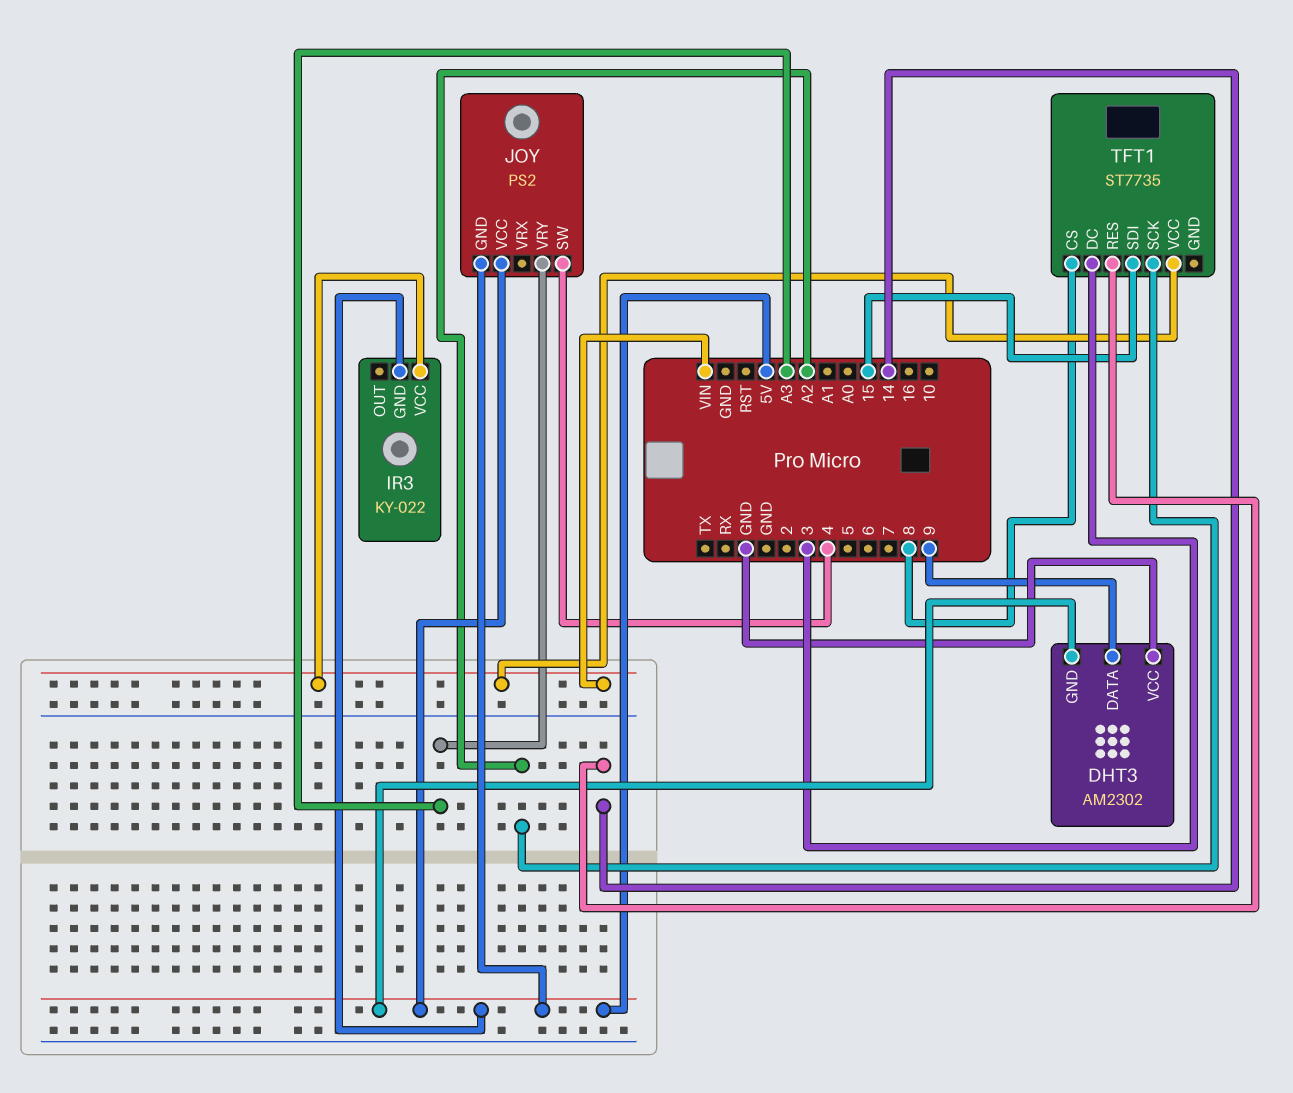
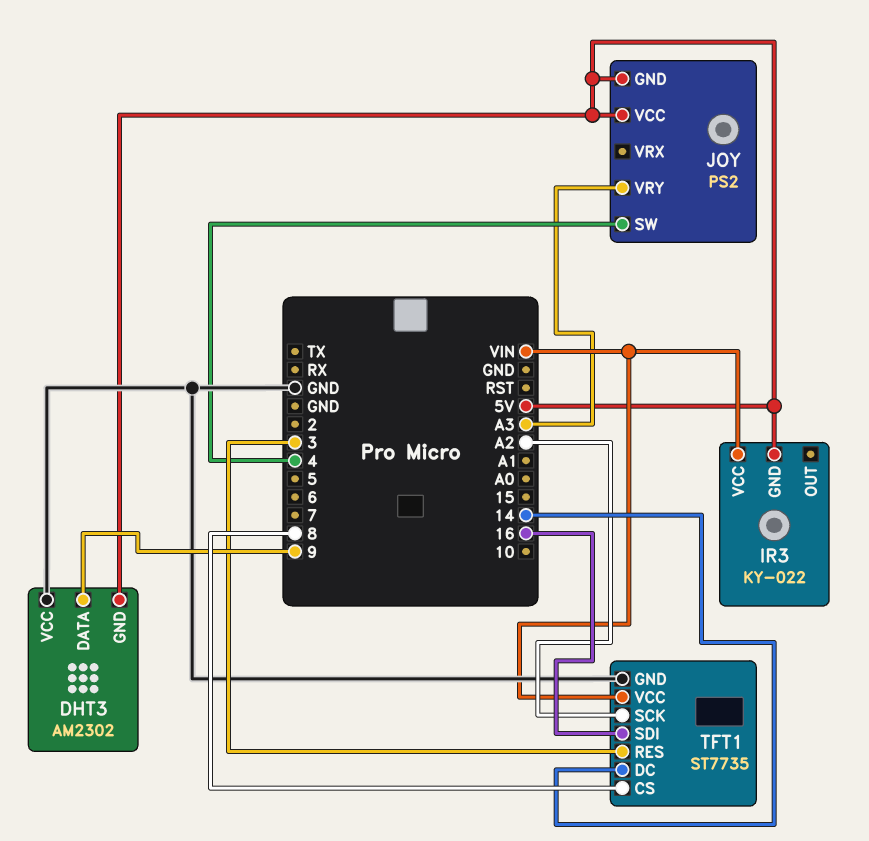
TFT1 pin DC: 3 -> 14
TFT1 pin GND: none -> GND
TFT1 pin RES: 14 -> 3
TFT1 pin SDI: 15 -> 16

